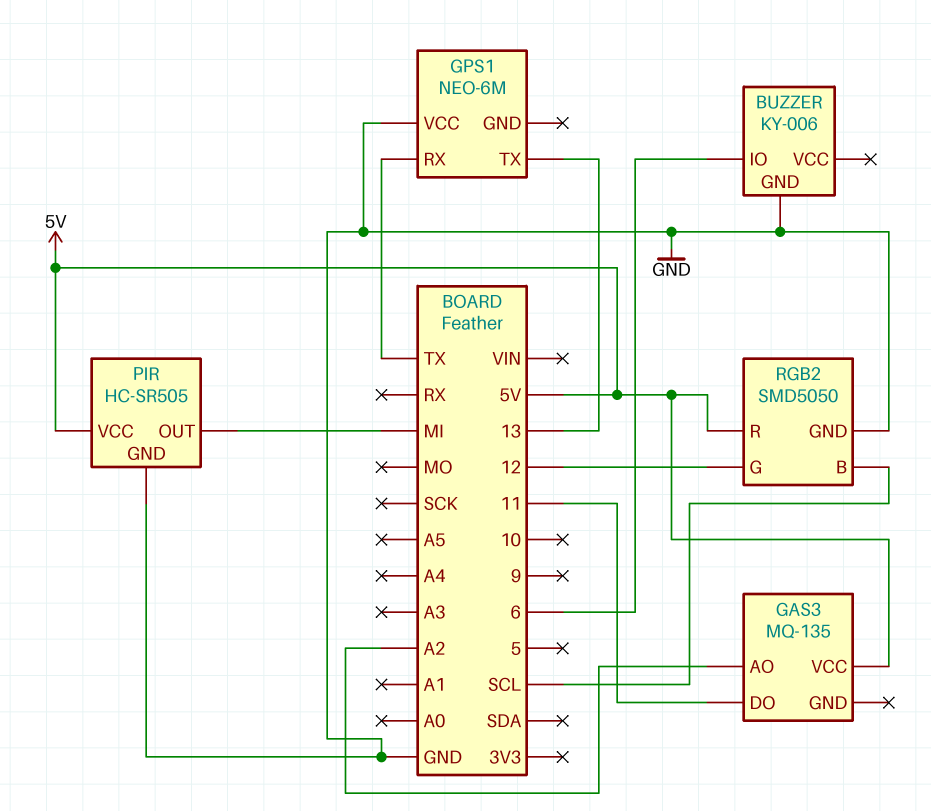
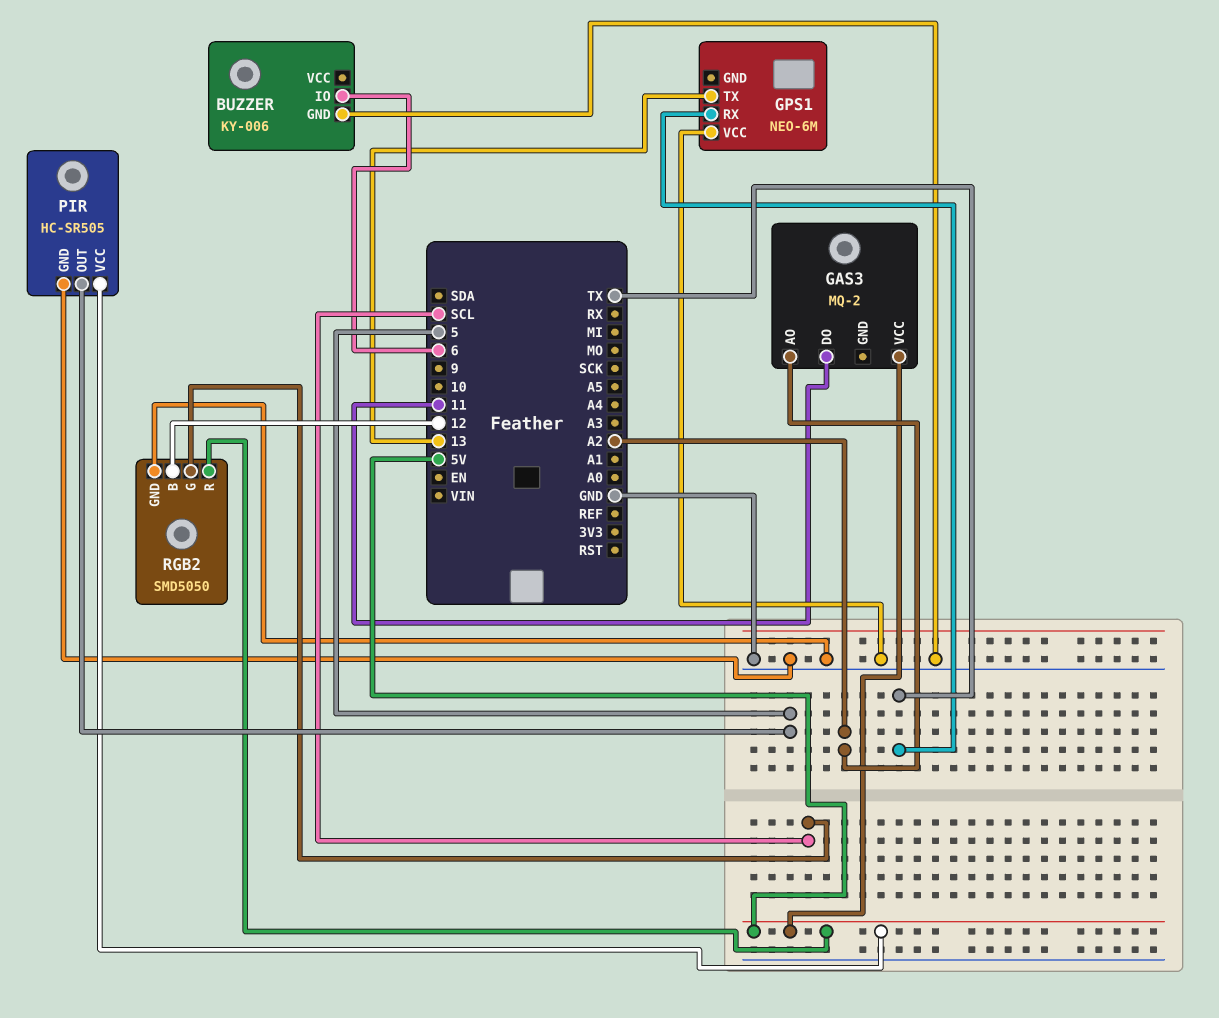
GAS3: MQ-135 -> MQ-2
PIR pin OUT: MI -> 5
RGB2 pin B: SCL -> 12
RGB2 pin G: 12 -> SCL

